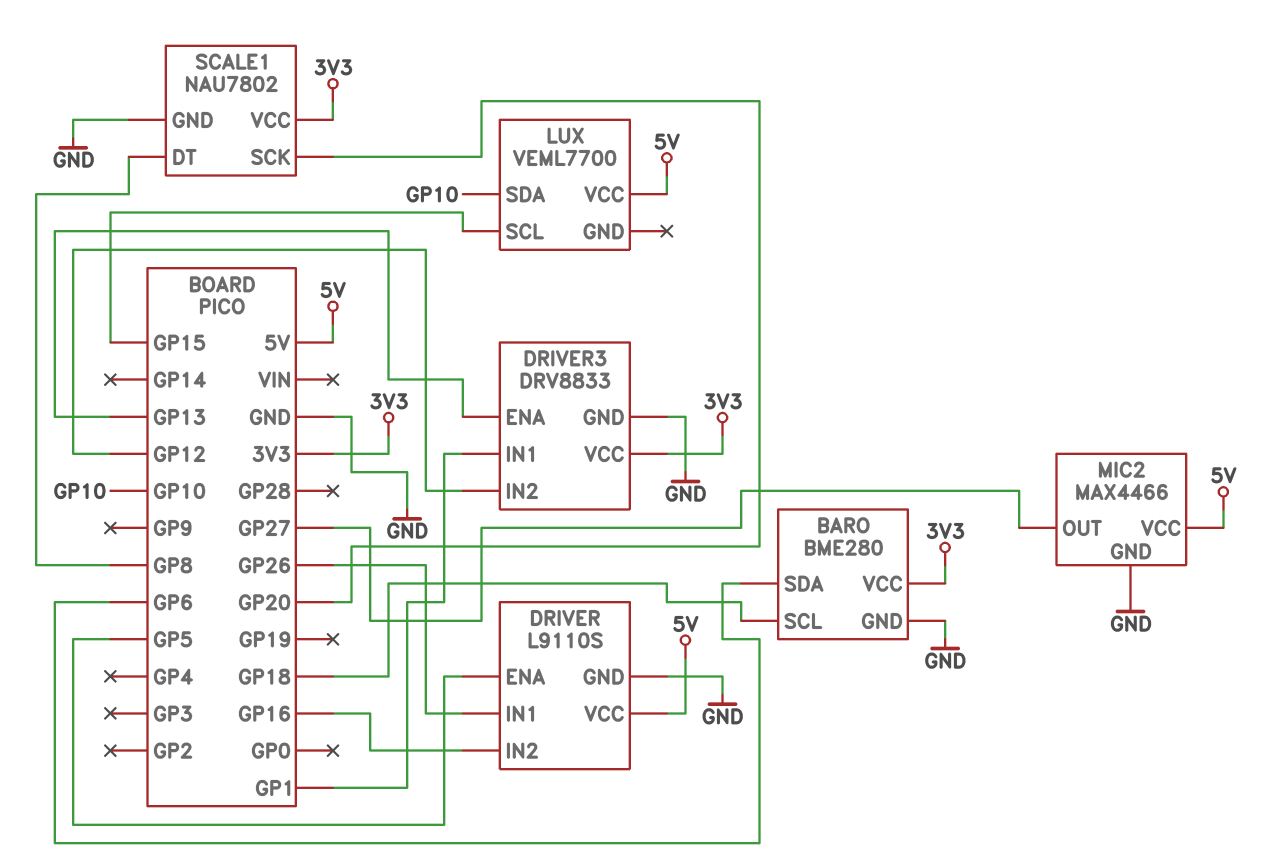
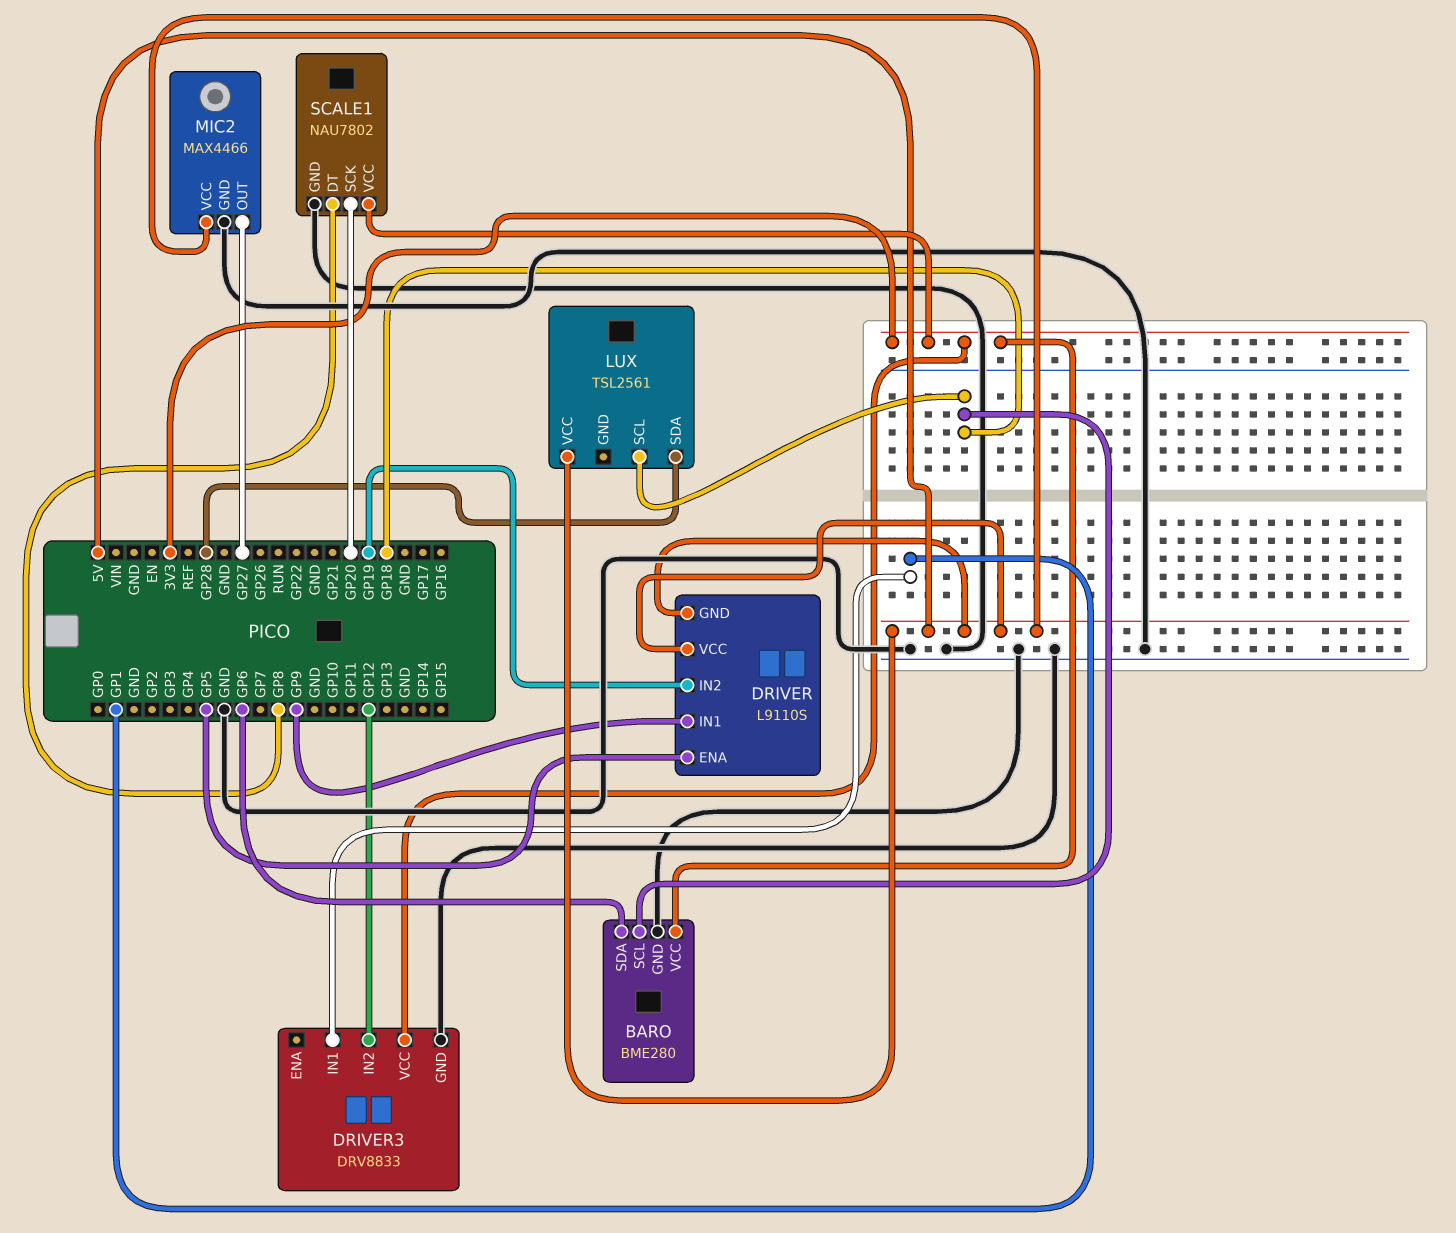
DRIVER pin GND: GND -> 5V
DRIVER pin IN1: GP26 -> GP9
DRIVER pin IN2: GP16 -> GP19
DRIVER3 pin ENA: GP13 -> none
LUX: VEML7700 -> TSL2561
LUX pin SCL: GP15 -> GP18
LUX pin SDA: GP10 -> GP28

